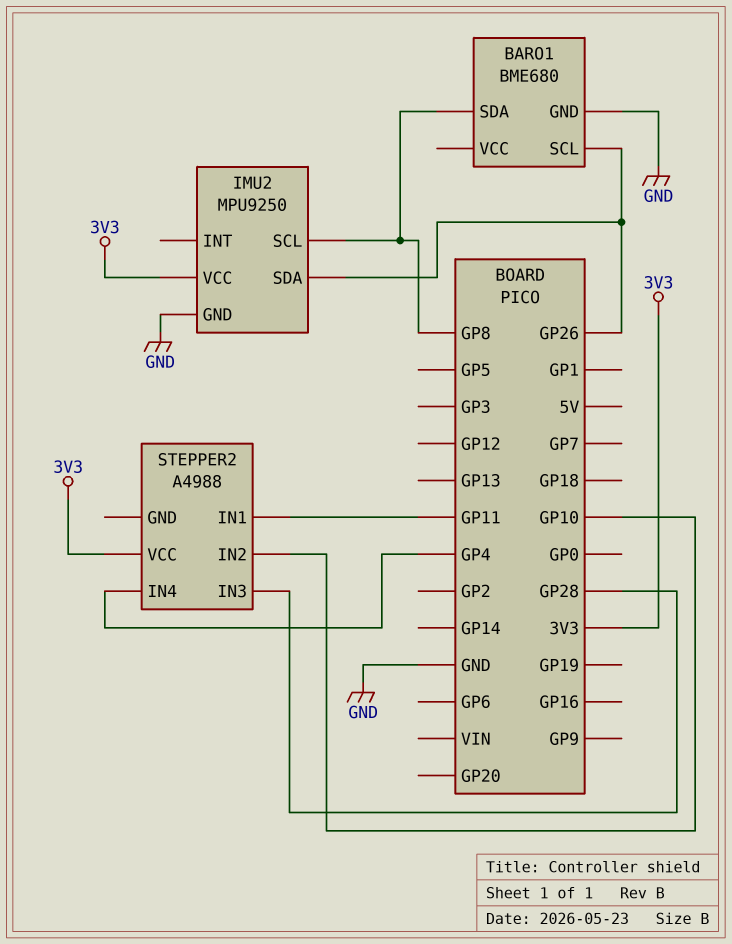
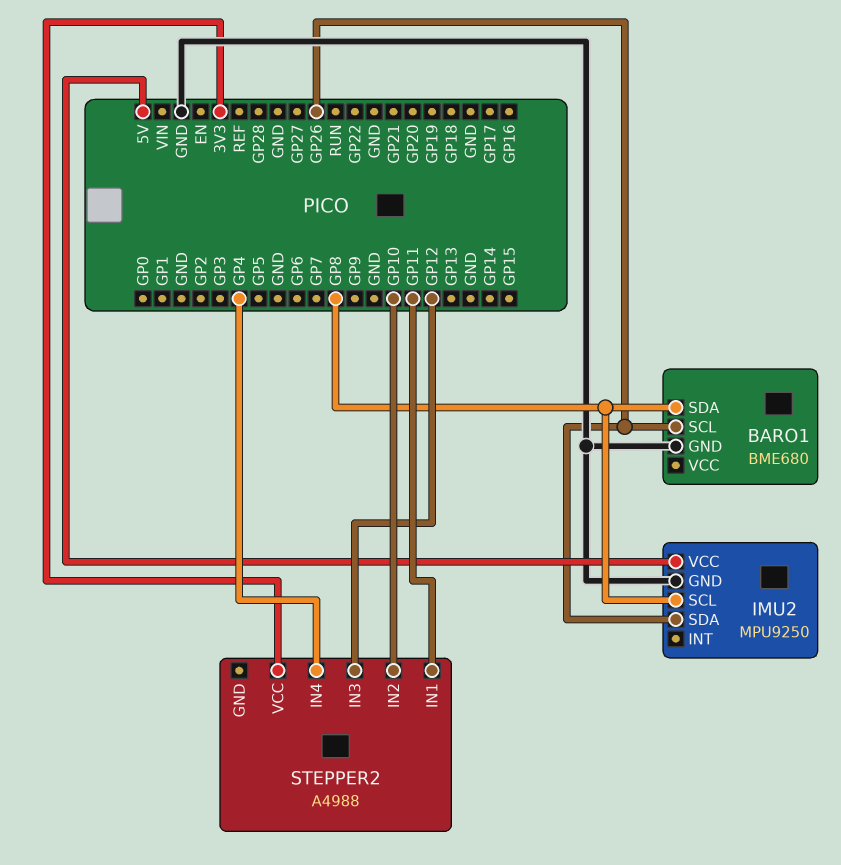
IMU2 pin VCC: 3V3 -> 5V
STEPPER2 pin IN3: GP28 -> GP12

